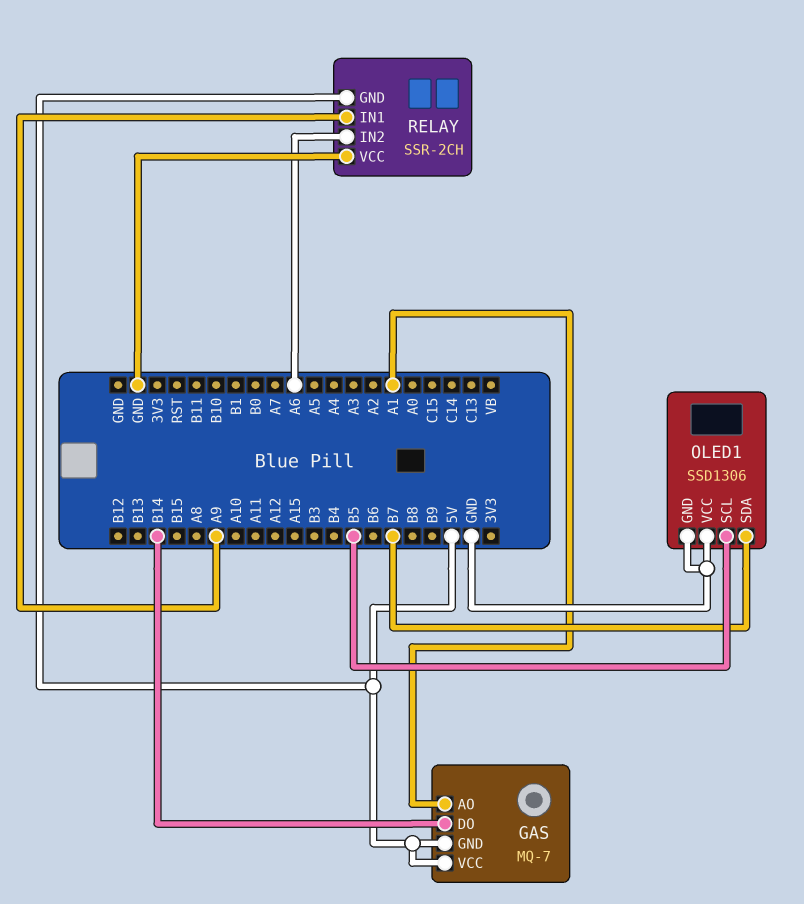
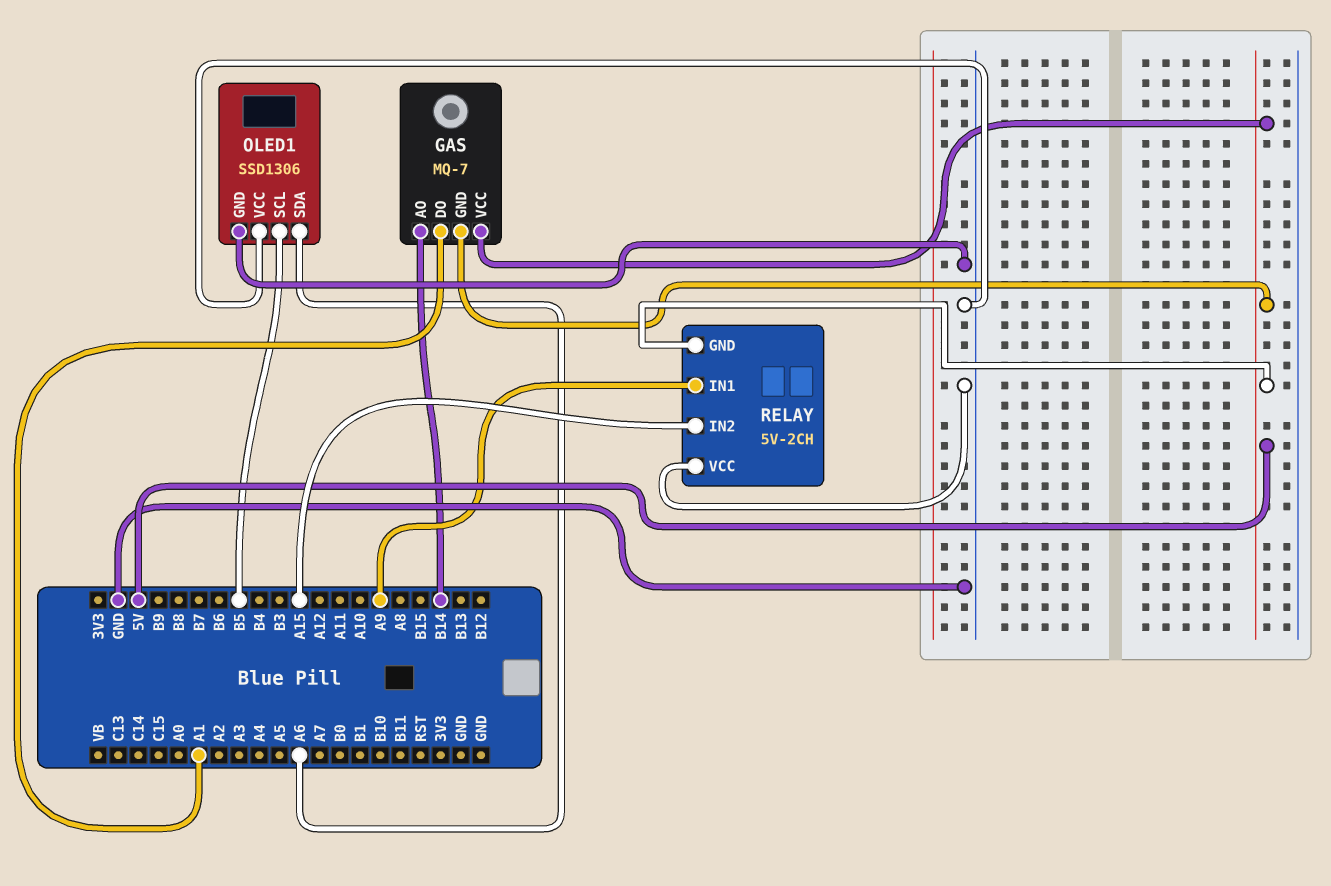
GAS pin AO: A1 -> B14
GAS pin DO: B14 -> A1
OLED1 pin SDA: B7 -> A6
RELAY: SSR-2CH -> 5V-2CH
RELAY pin IN2: A6 -> A15

